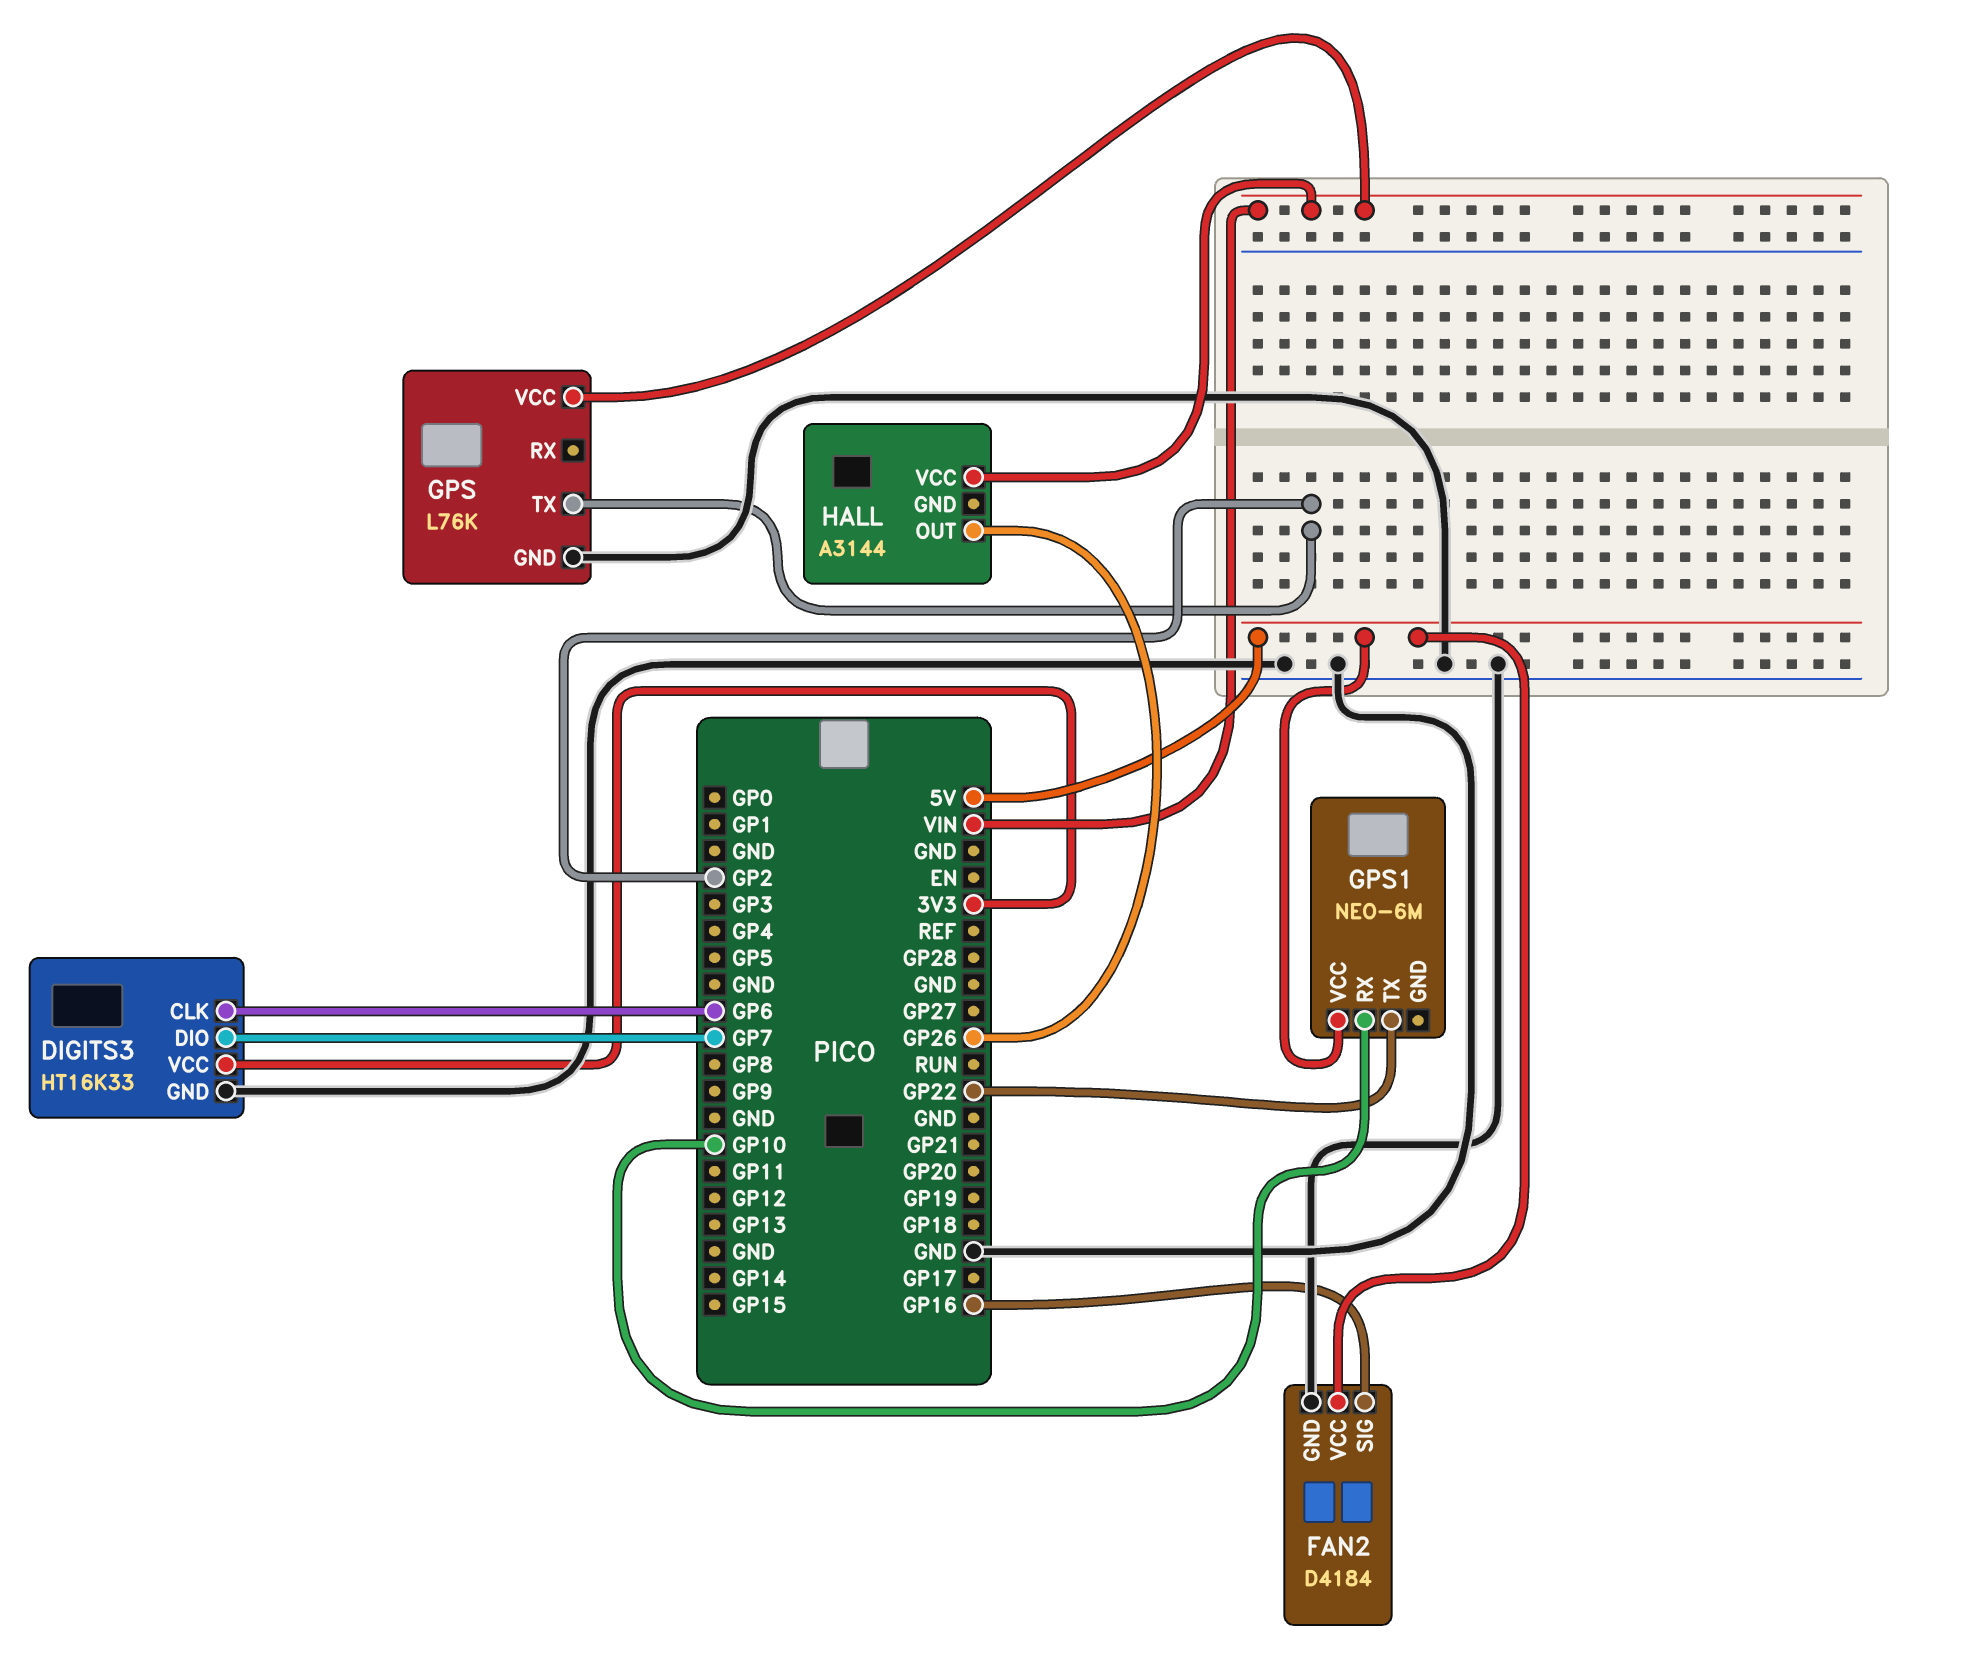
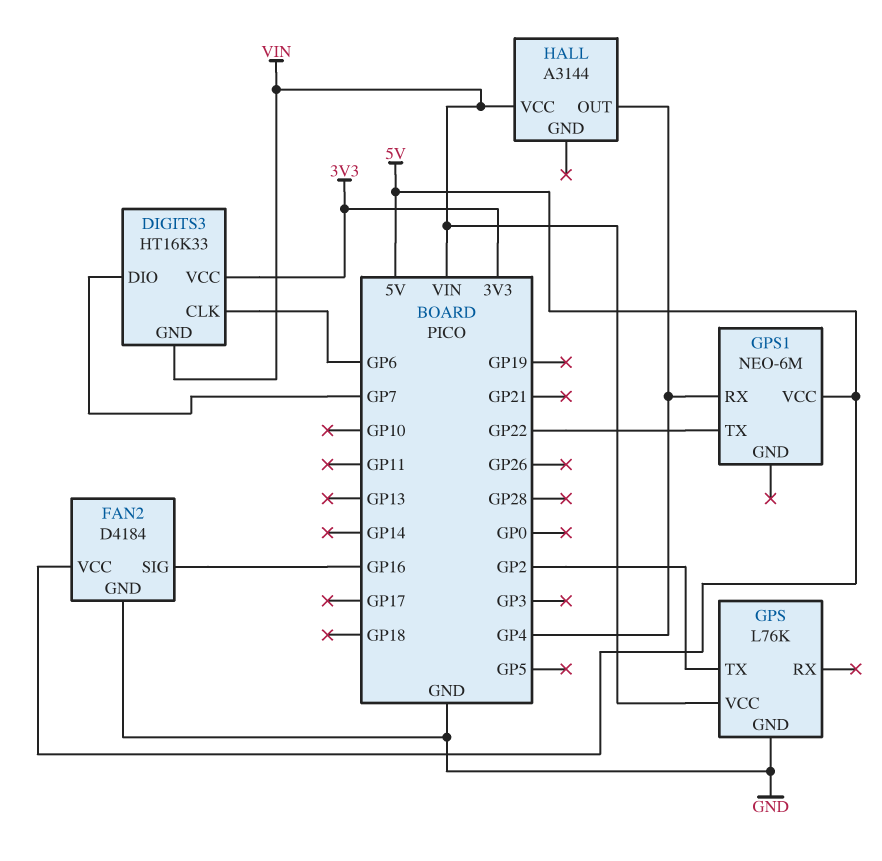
DIGITS3 pin GND: GND -> VIN
GPS1 pin RX: GP10 -> GP4
HALL pin OUT: GP26 -> GP4

